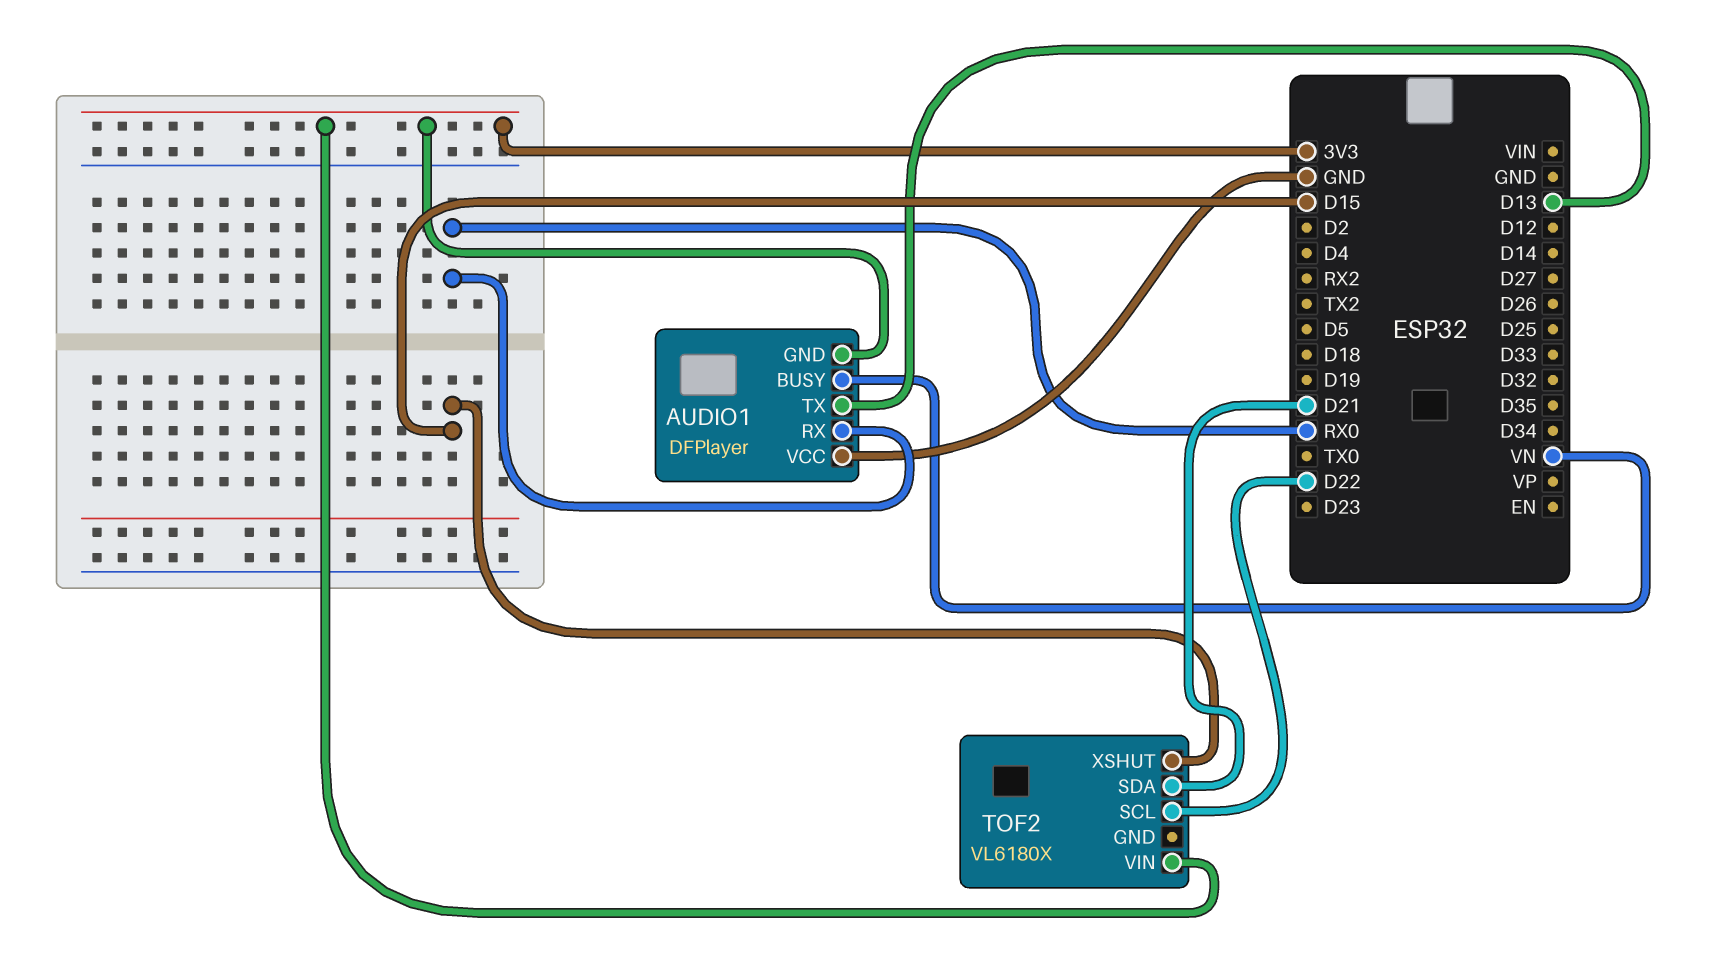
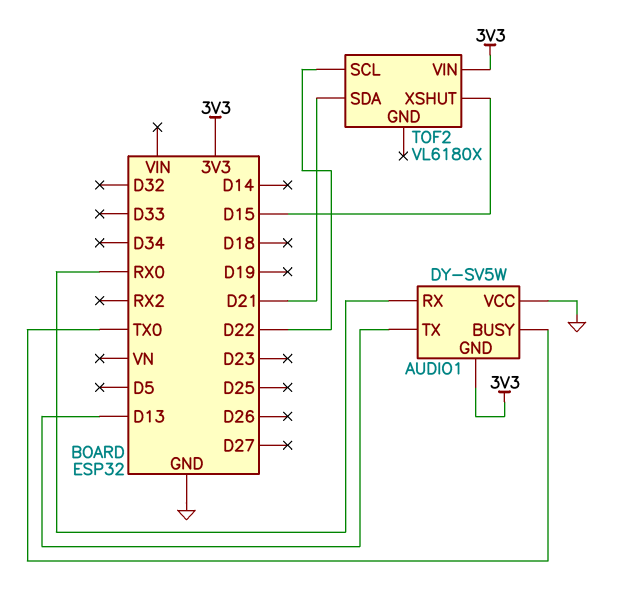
AUDIO1: DFPlayer -> DY-SV5W
AUDIO1 pin BUSY: VN -> TX0

